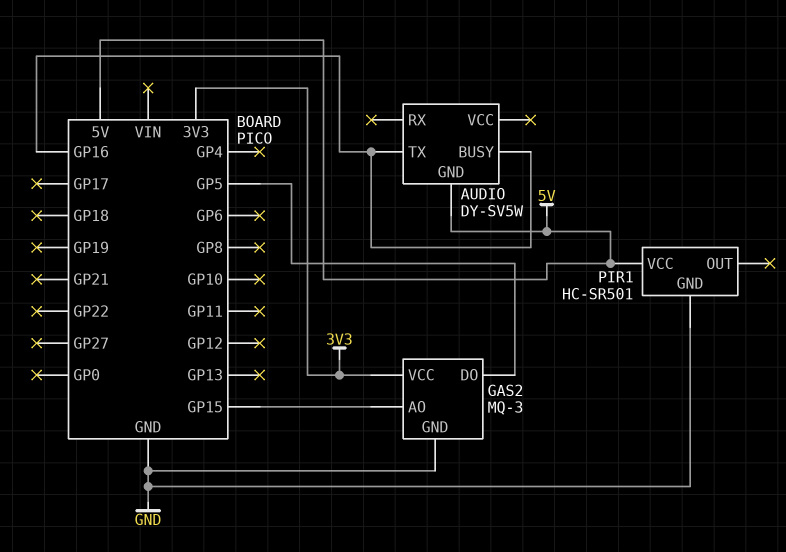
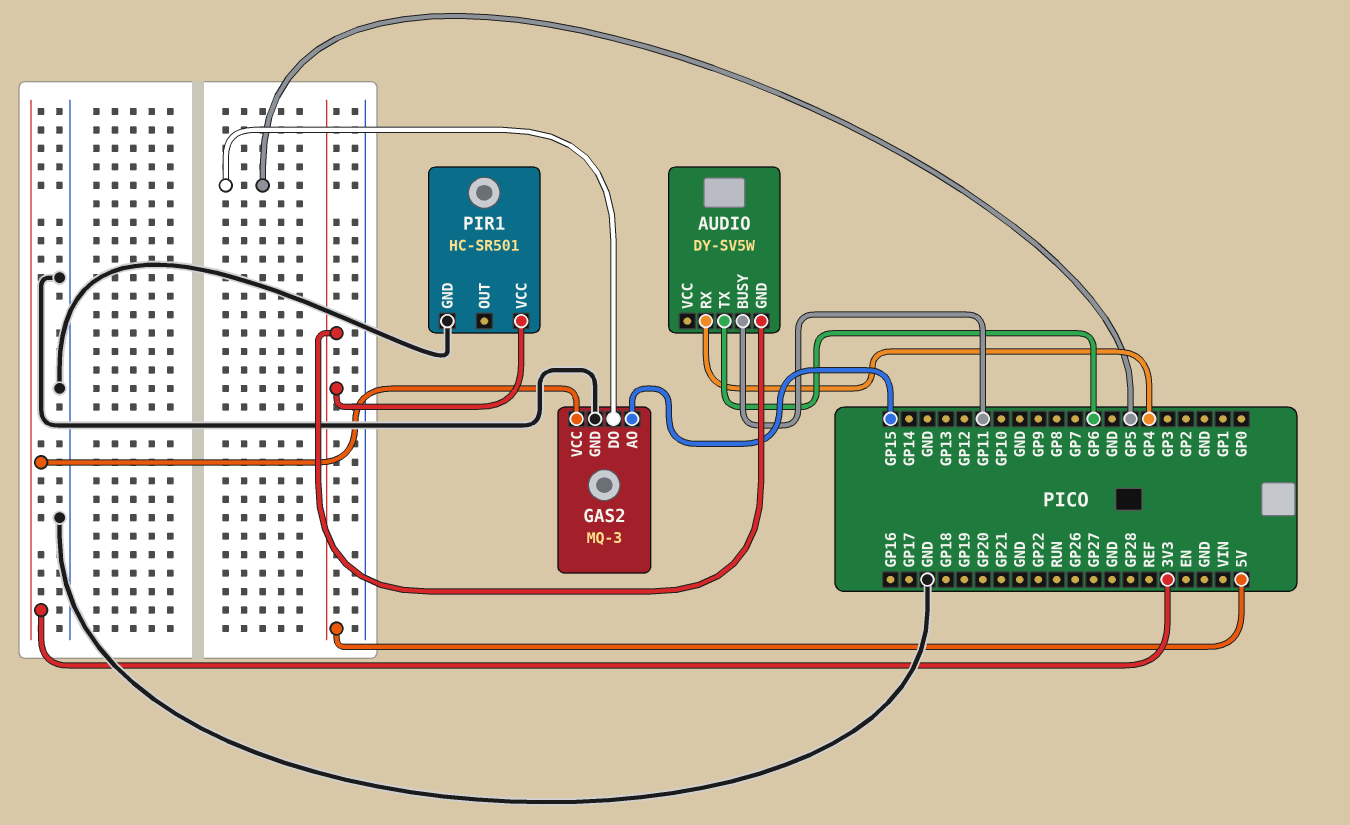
AUDIO pin BUSY: GP16 -> GP11
AUDIO pin RX: none -> GP4
AUDIO pin TX: GP16 -> GP6

